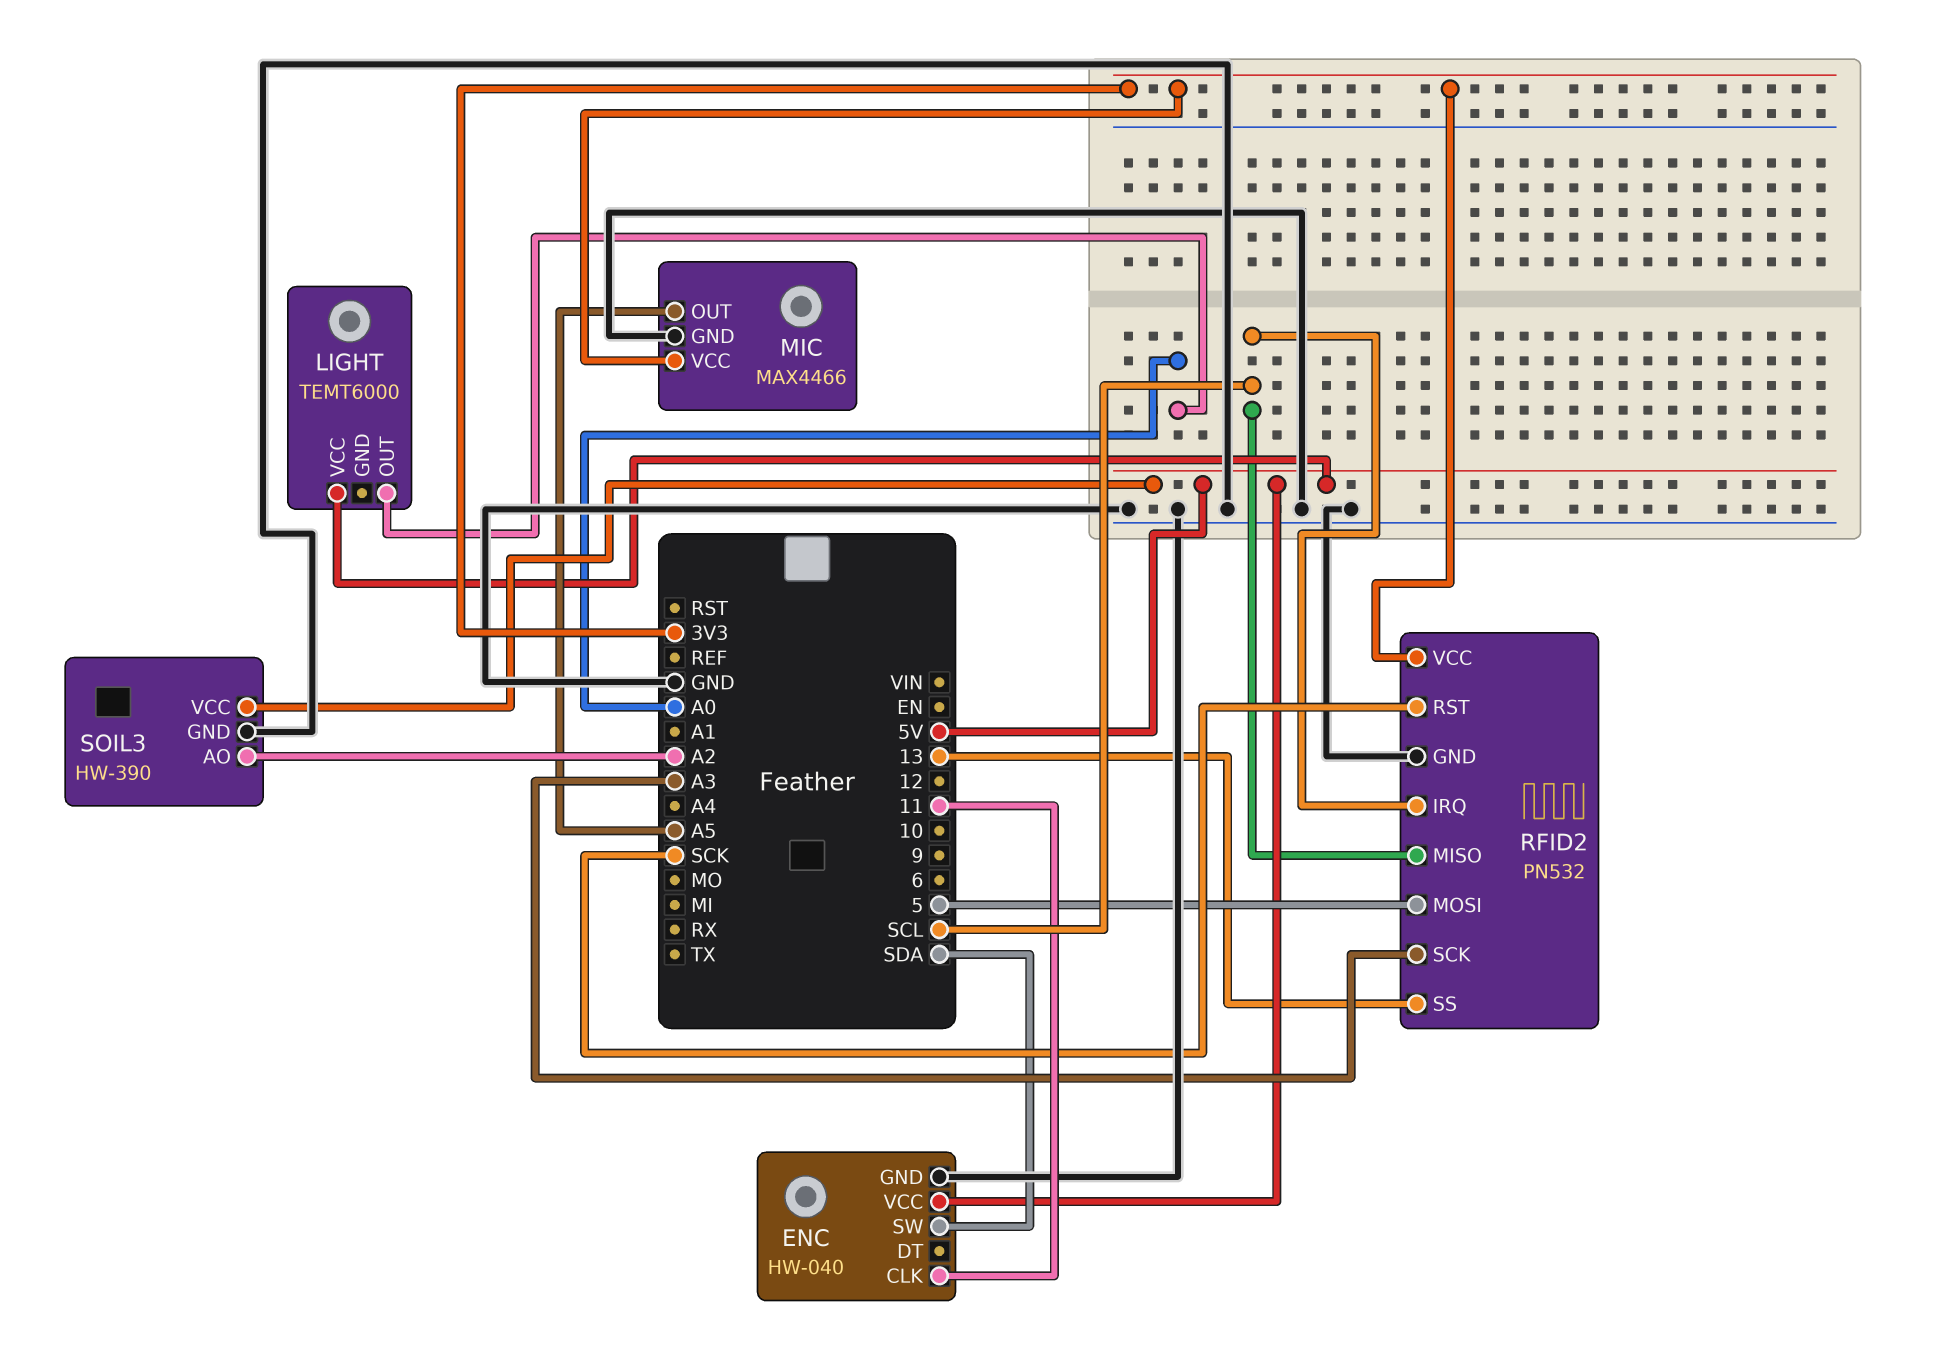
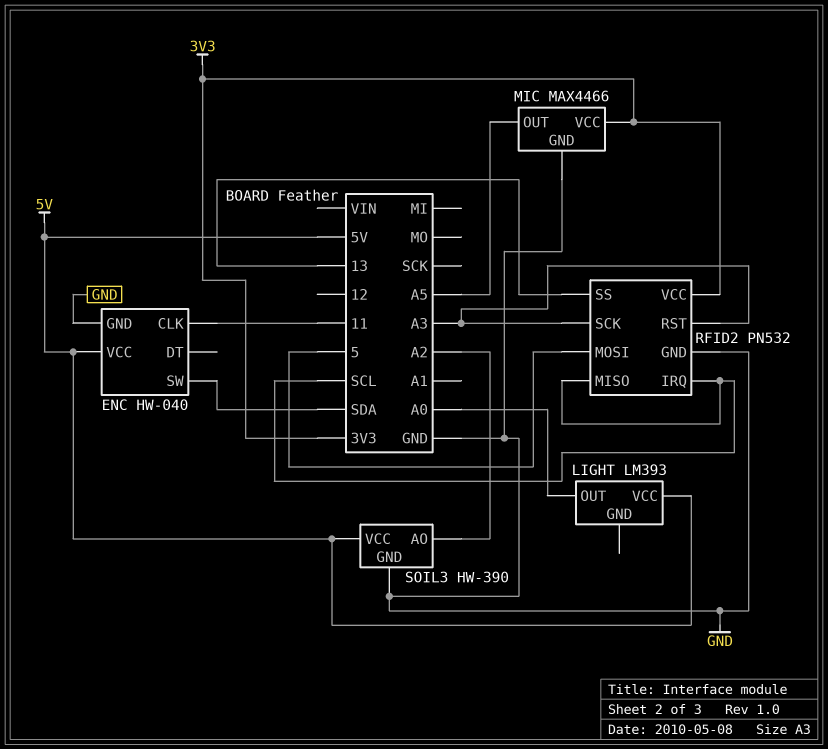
LIGHT: TEMT6000 -> LM393
RFID2 pin RST: SCK -> A3

